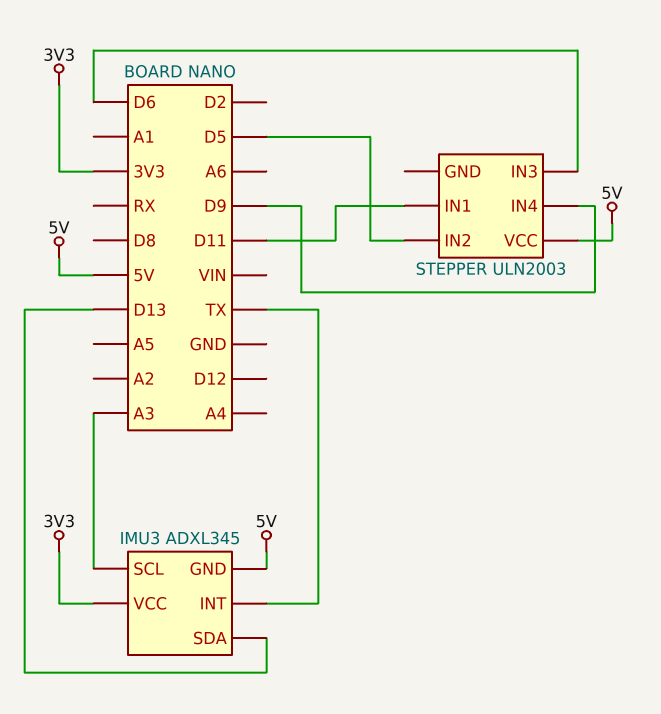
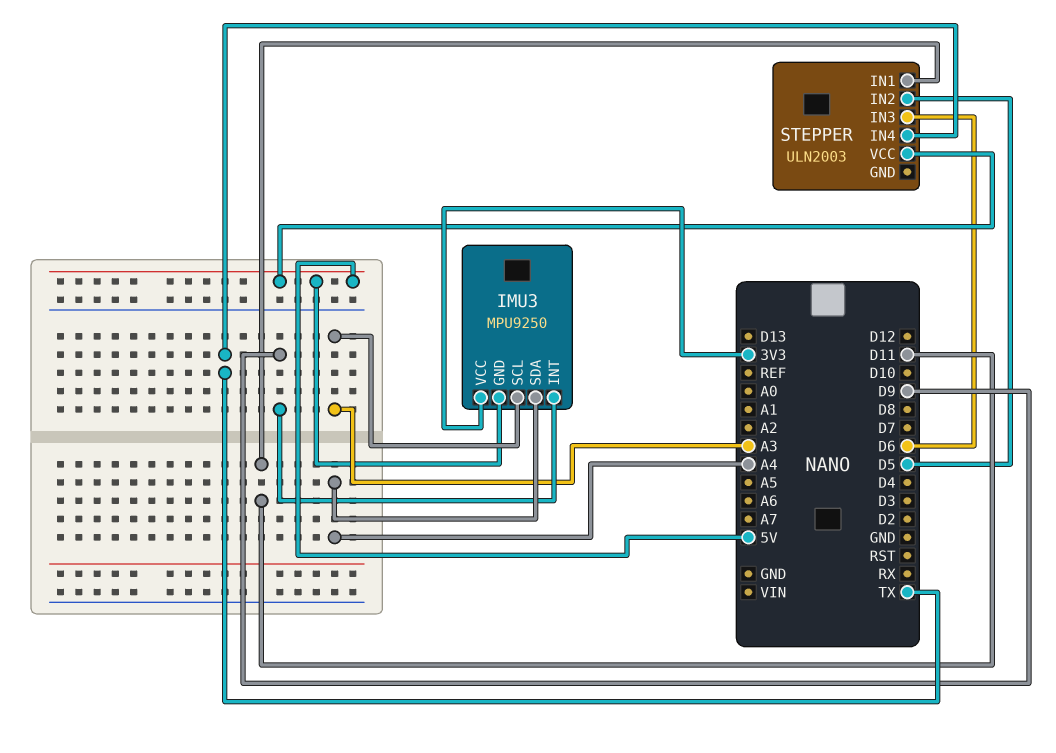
IMU3: ADXL345 -> MPU9250
IMU3 pin INT: TX -> D9
IMU3 pin SDA: D13 -> A4
STEPPER pin IN4: D9 -> TX

